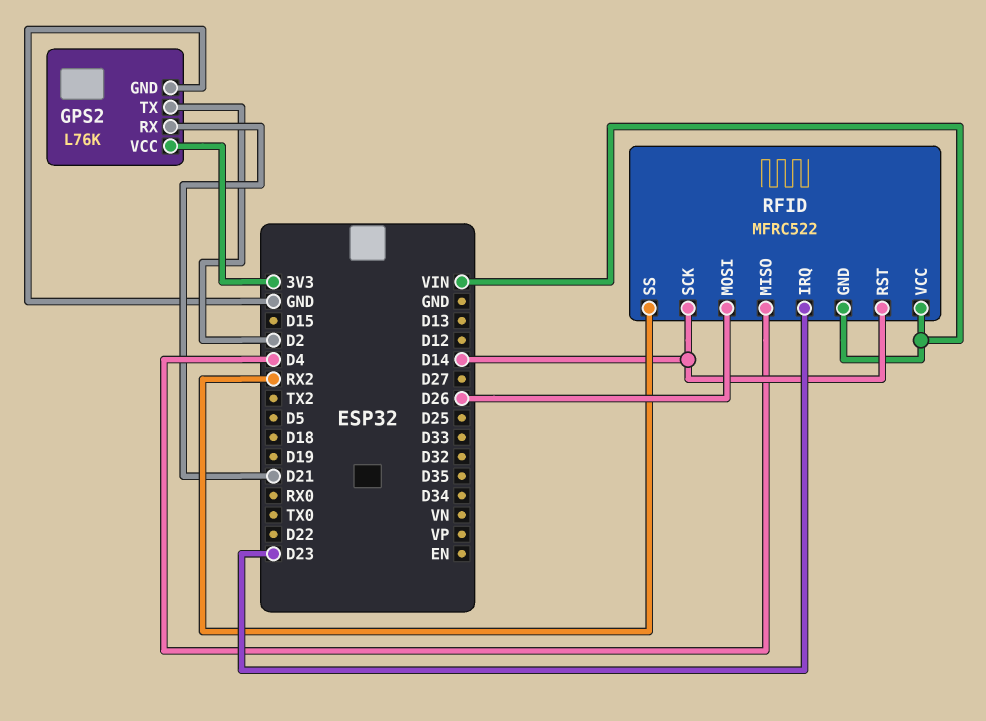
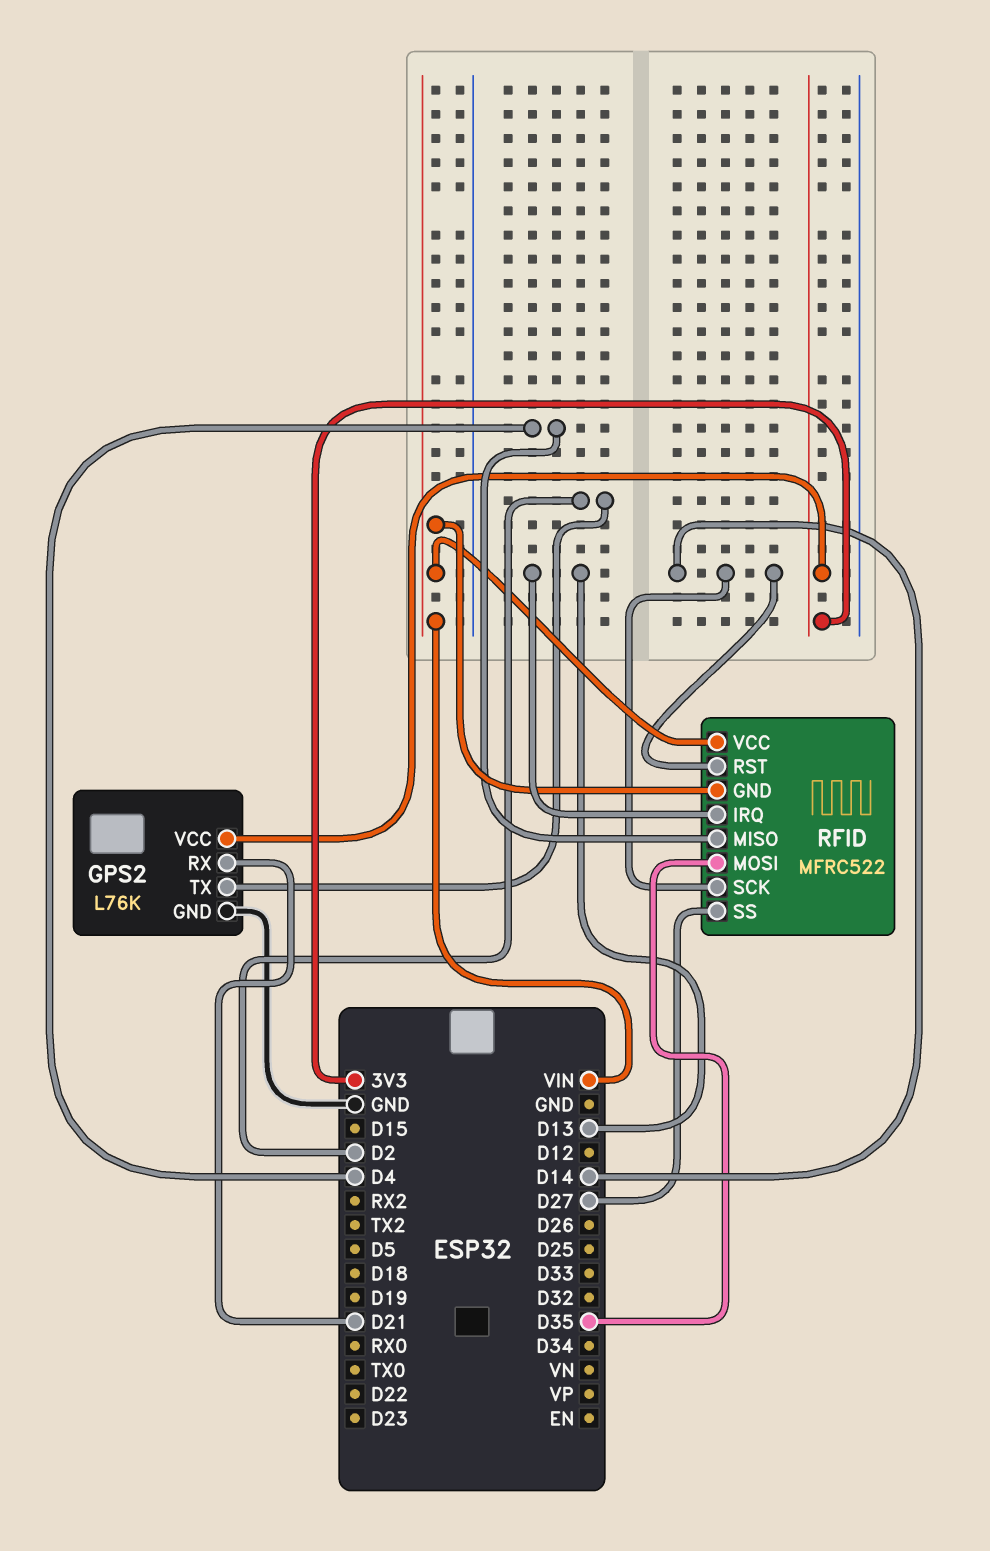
RFID pin IRQ: D23 -> D13
RFID pin MOSI: D26 -> D35
RFID pin SS: RX2 -> D27

